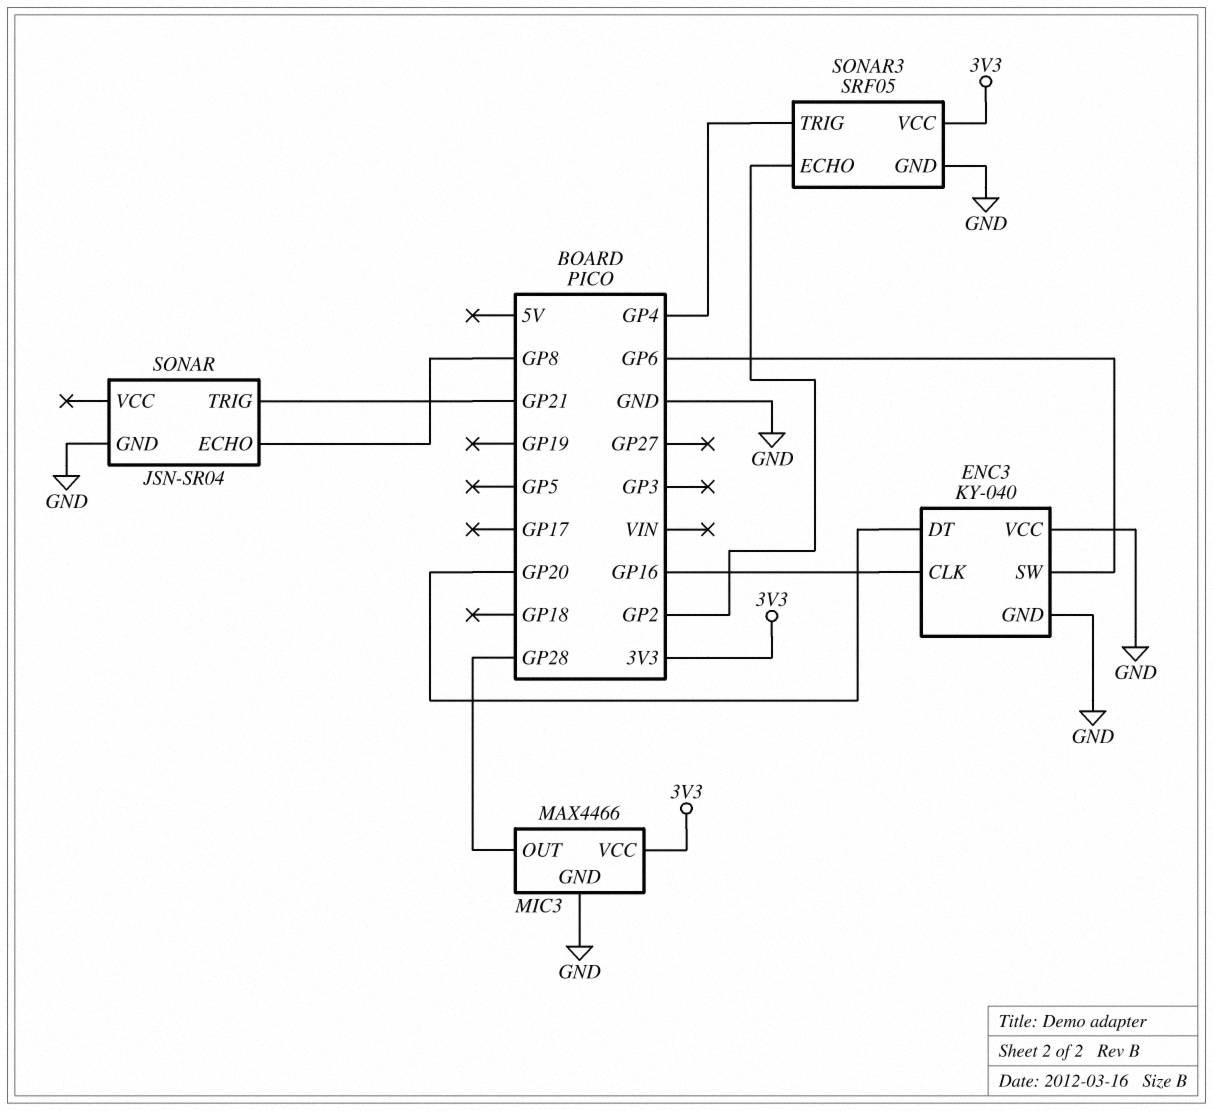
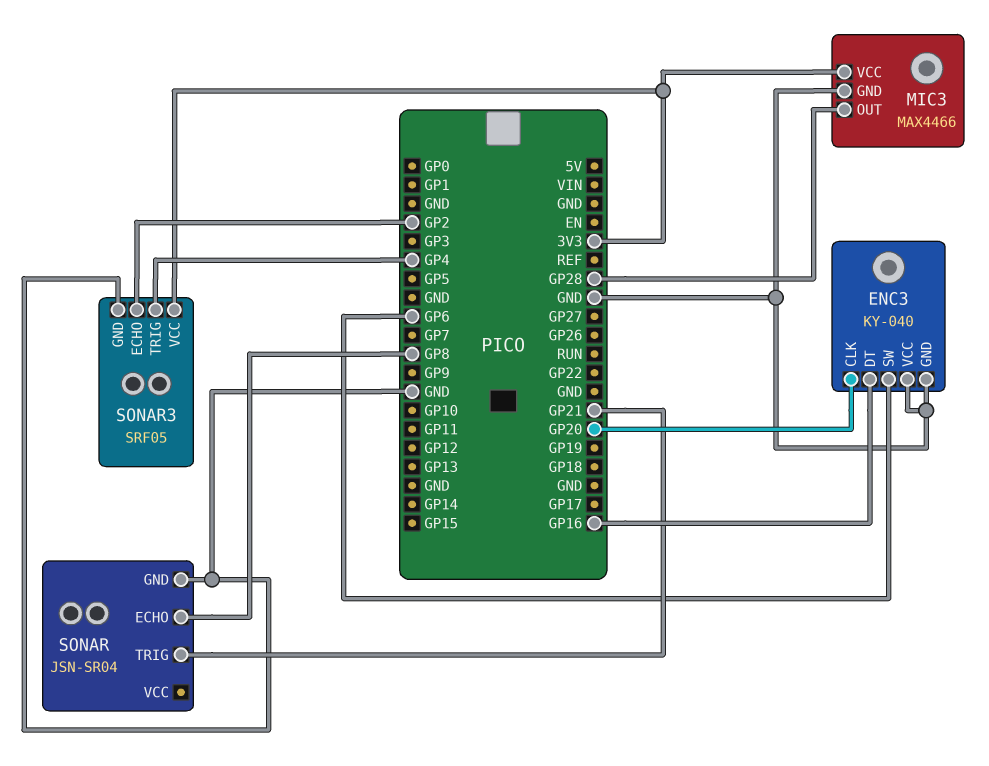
ENC3 pin CLK: GP16 -> GP20
ENC3 pin DT: GP20 -> GP16

